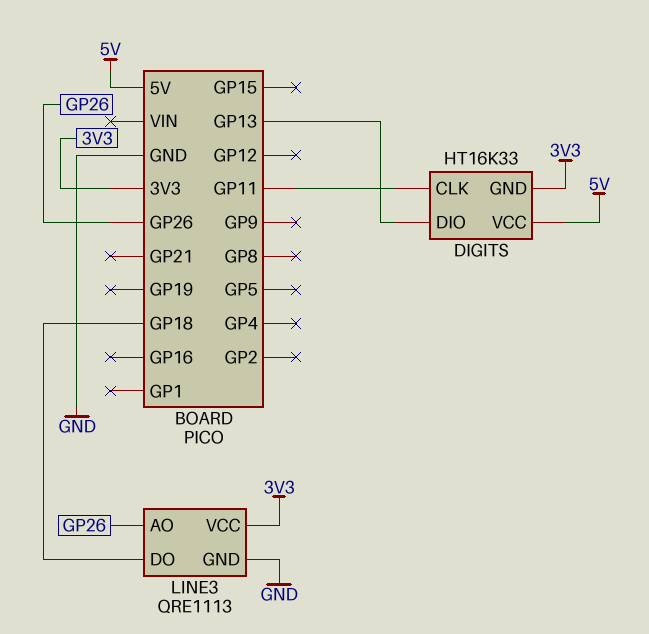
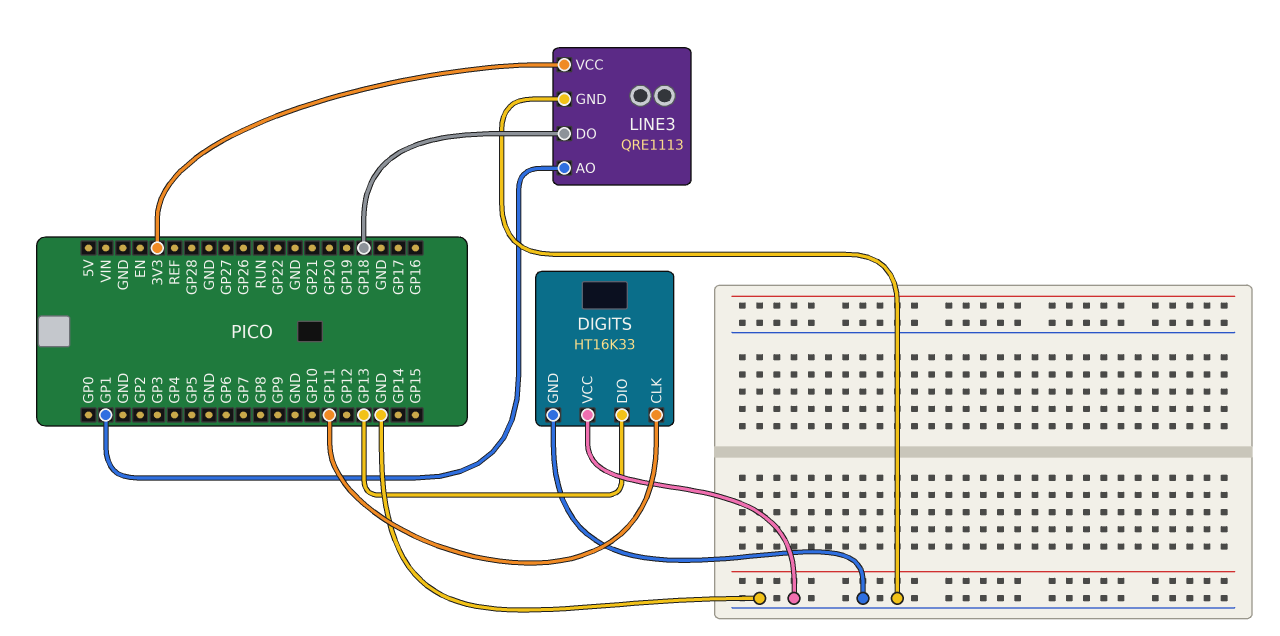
DIGITS pin GND: 3V3 -> GND
DIGITS pin VCC: 5V -> GND
LINE3 pin AO: GP26 -> GP1

